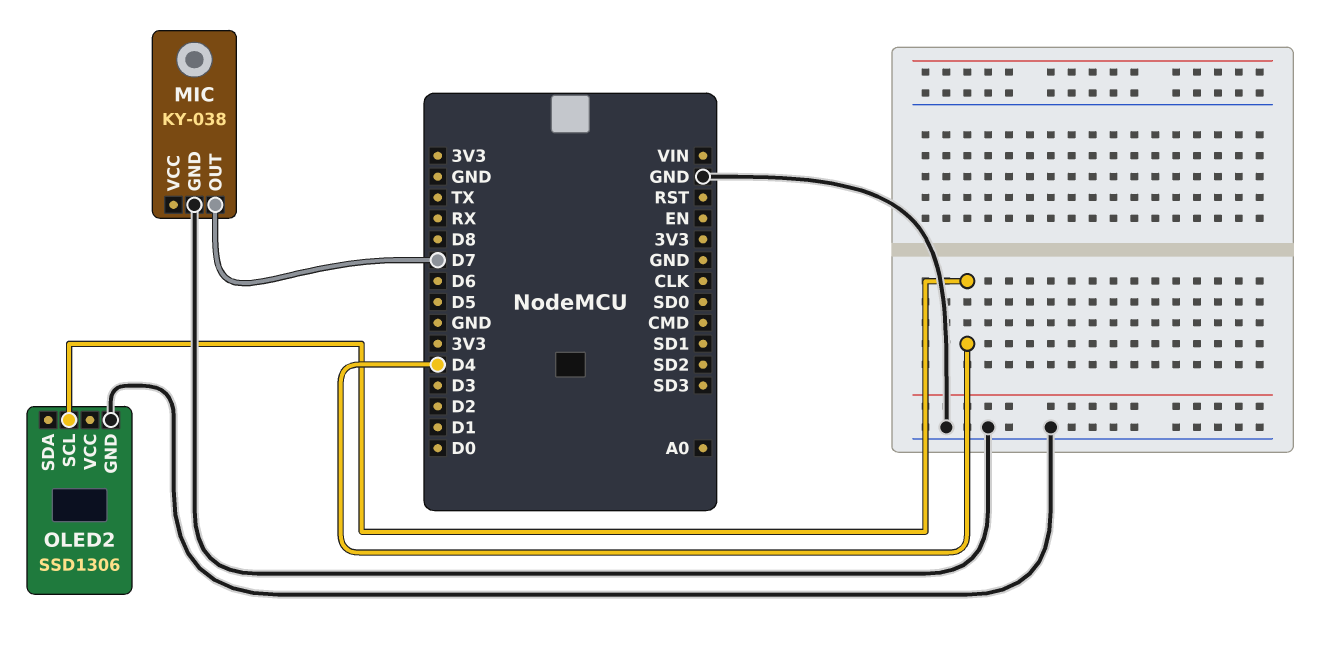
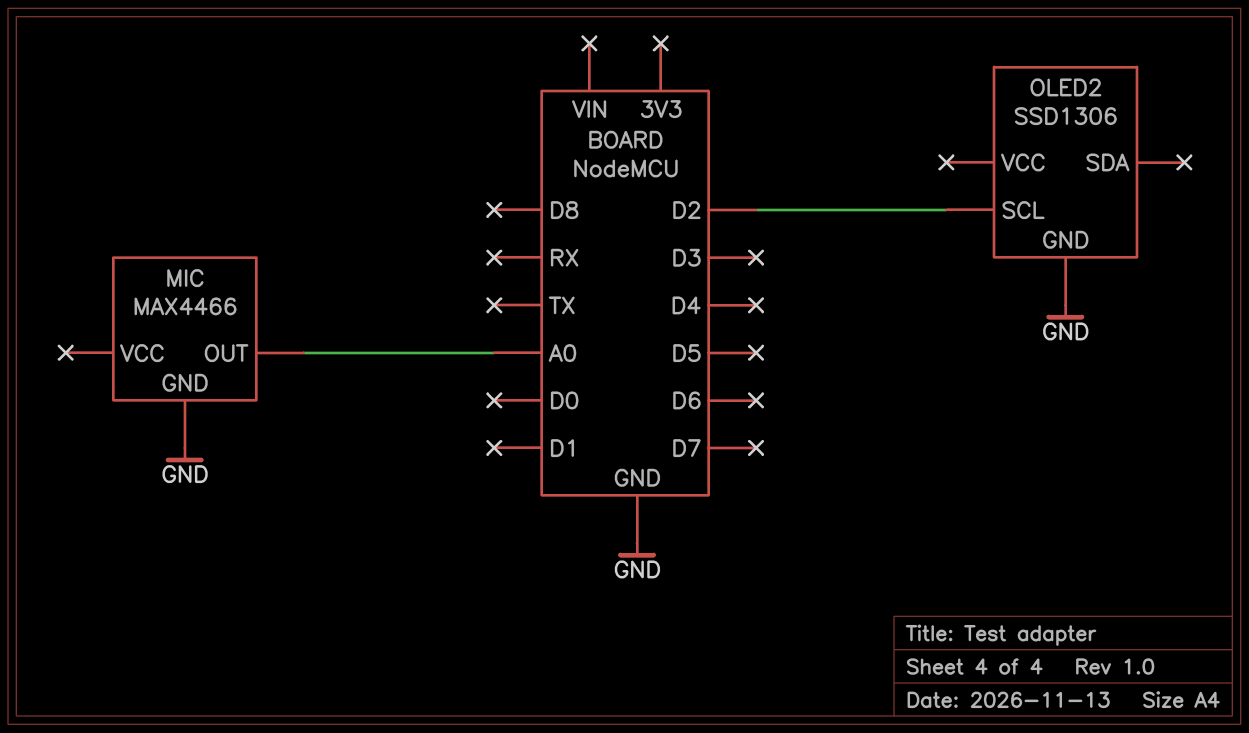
MIC: KY-038 -> MAX4466
MIC pin OUT: D7 -> A0
OLED2 pin SCL: D4 -> D2

